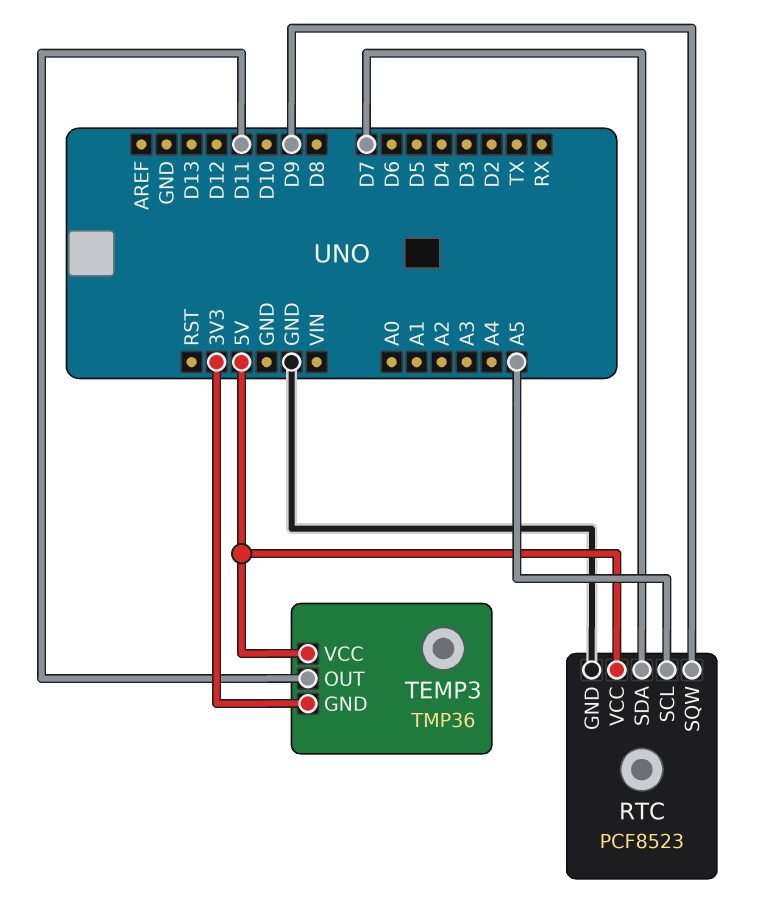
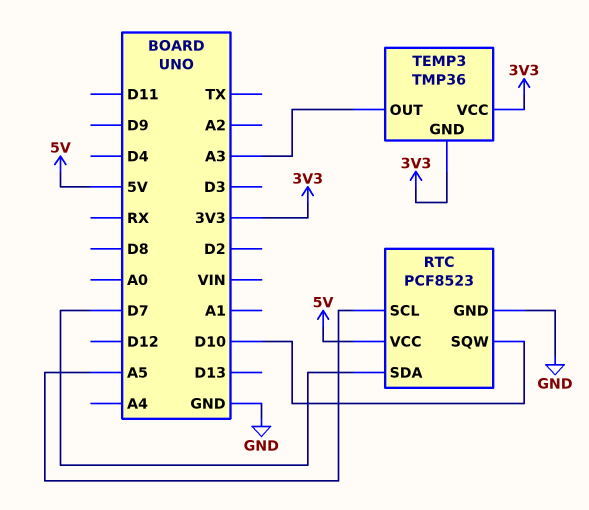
RTC pin SQW: D9 -> D10
TEMP3 pin OUT: D11 -> A3
TEMP3 pin VCC: 5V -> 3V3

